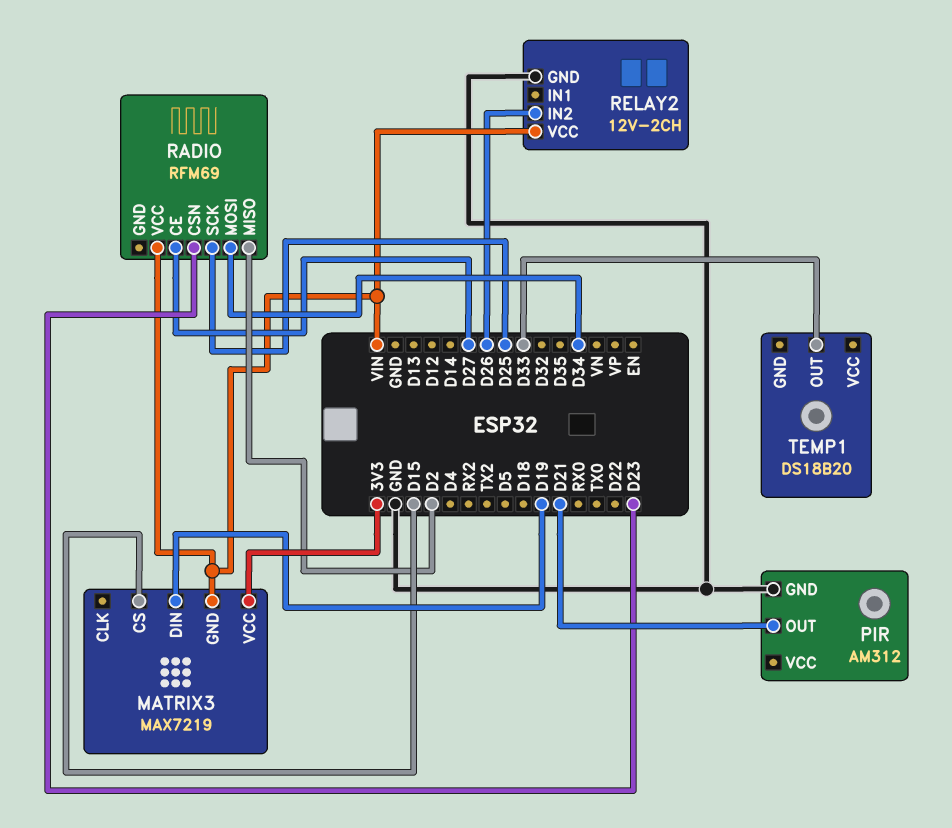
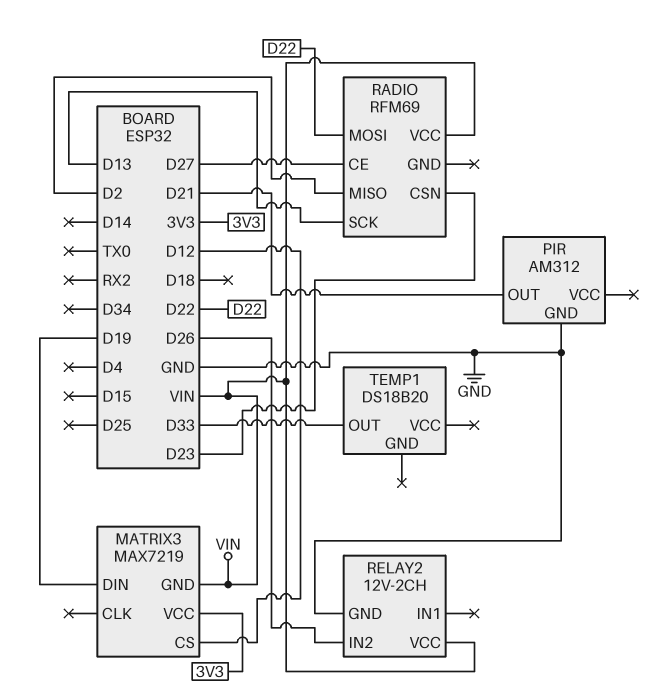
MATRIX3 pin CS: D15 -> D12
RADIO pin MOSI: D34 -> D22
RADIO pin SCK: D25 -> D13

